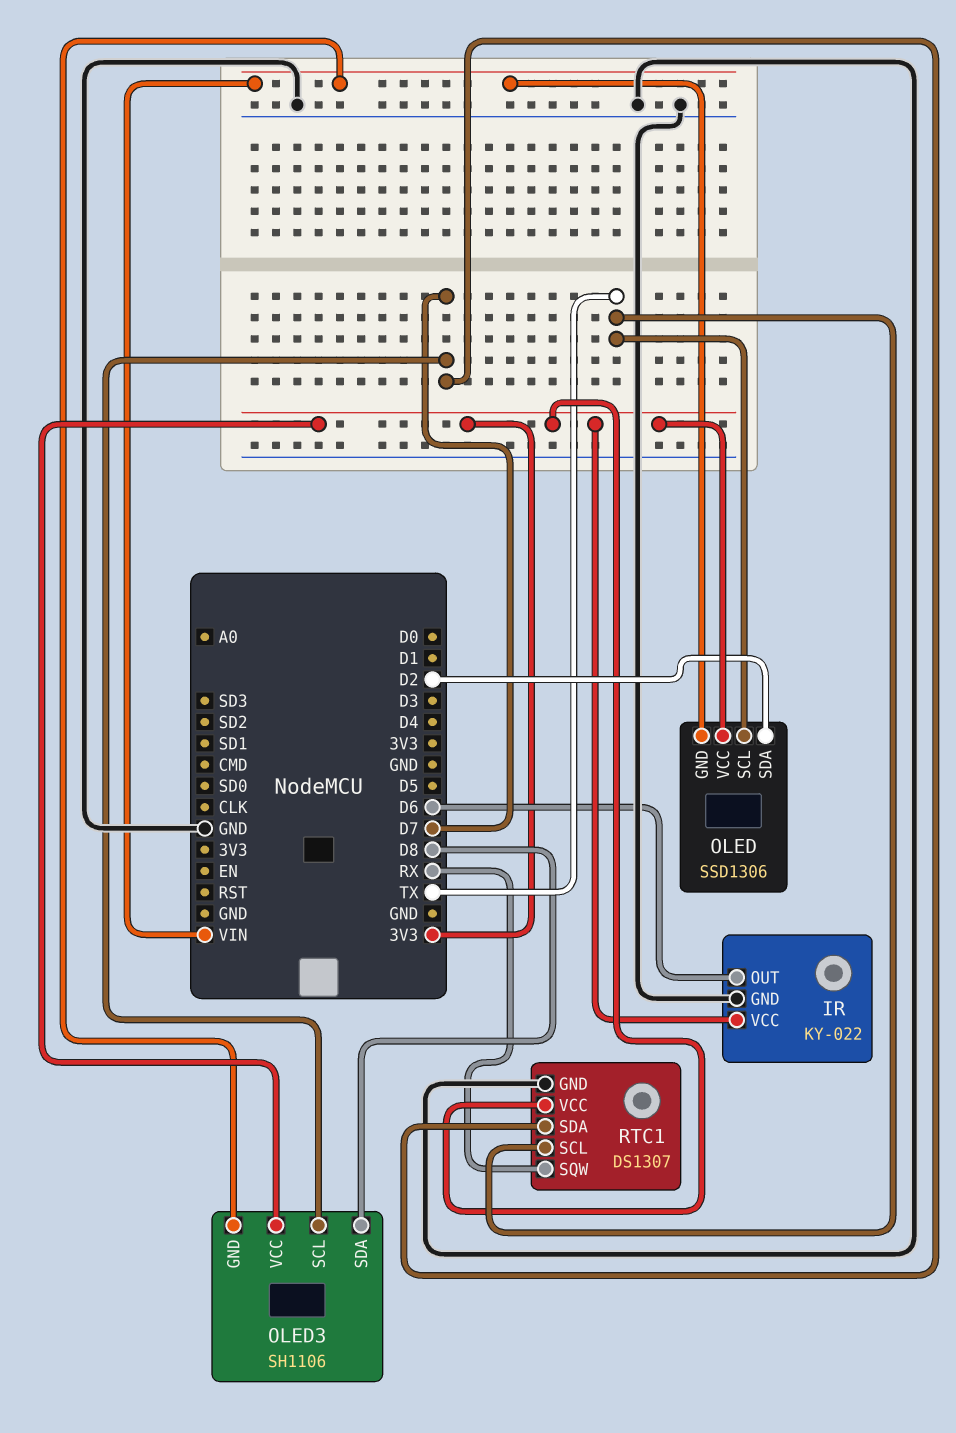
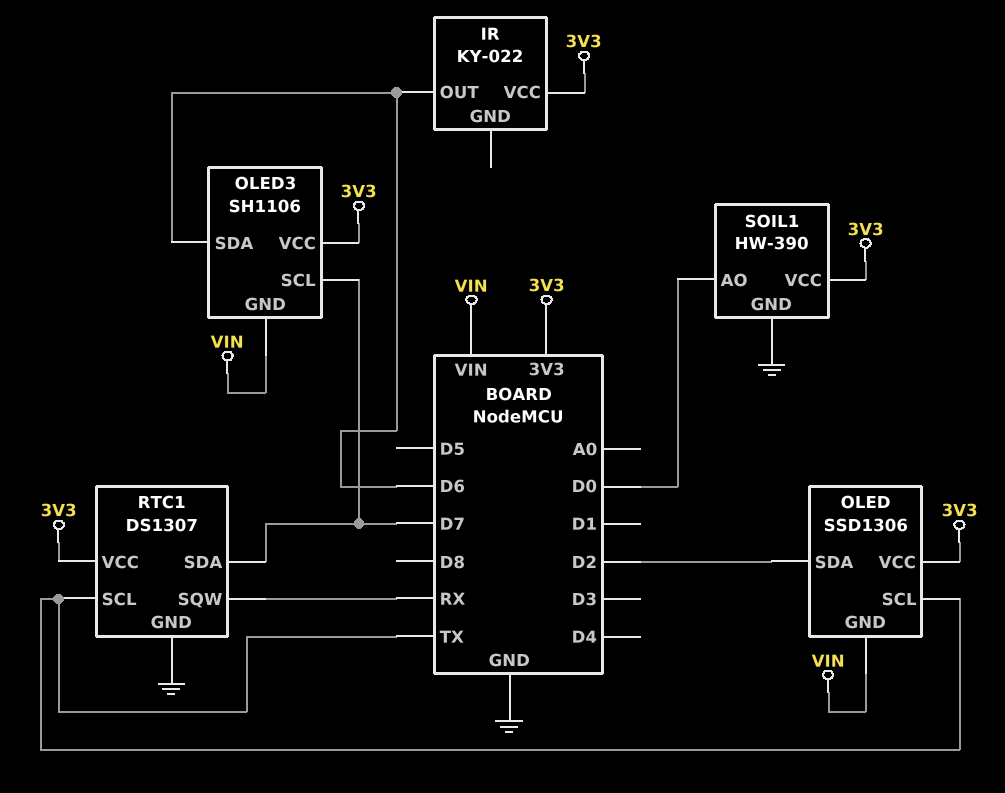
IR pin GND: GND -> none
OLED3 pin SDA: D8 -> D6
SOIL1: none -> HW-390
SOIL1 pin AO: none -> D0
SOIL1 pin GND: none -> GND
SOIL1 pin VCC: none -> 3V3

